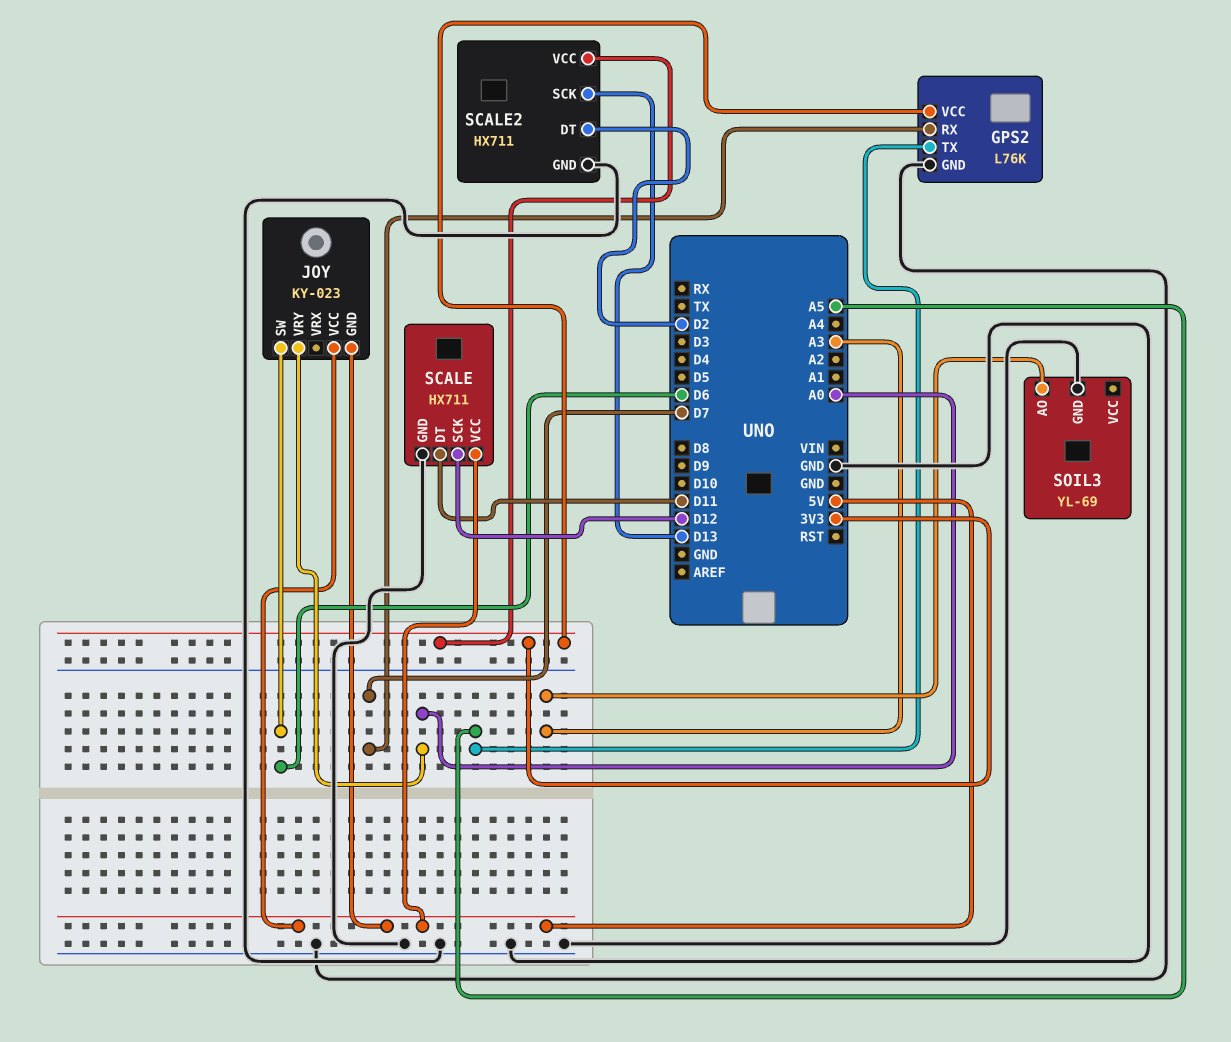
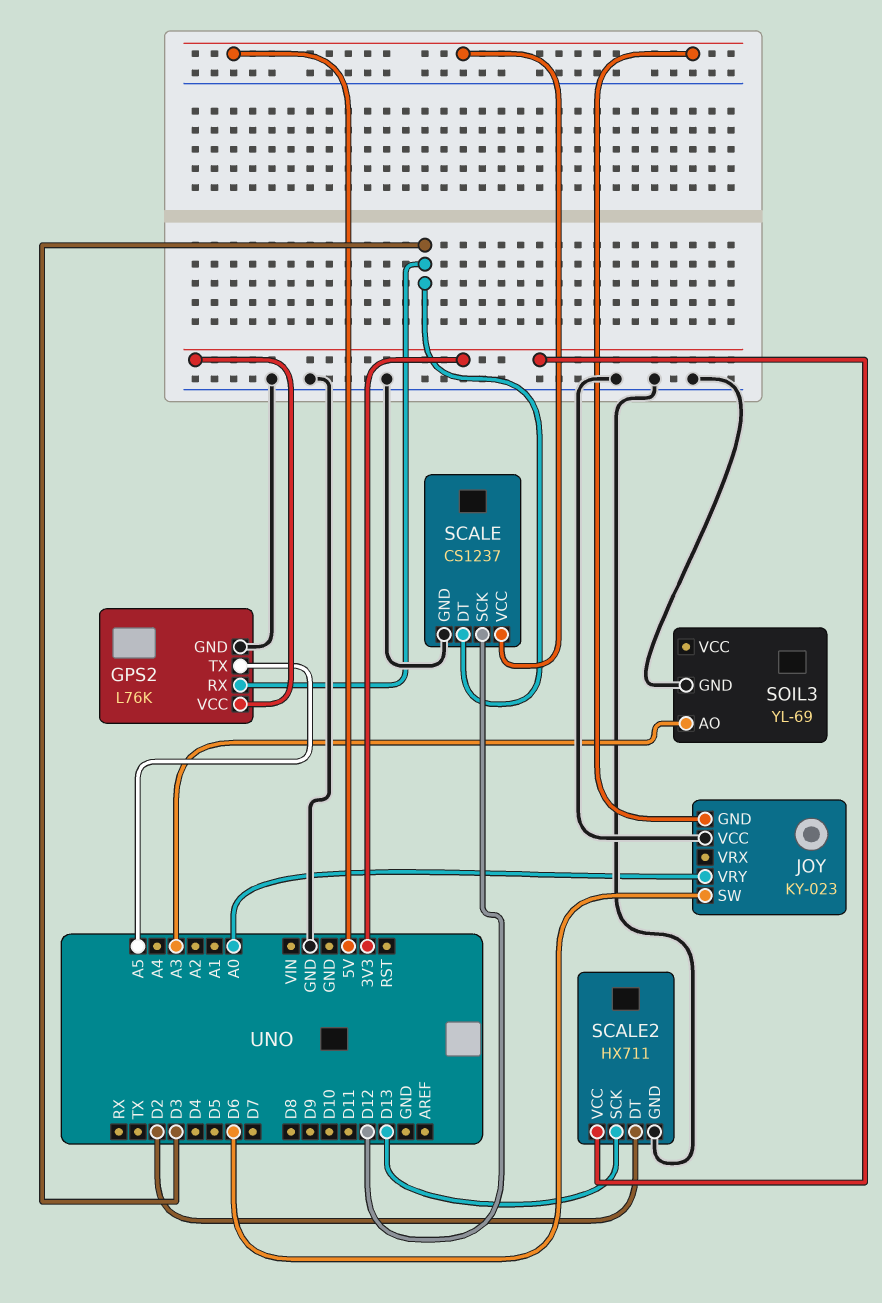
GPS2 pin RX: D7 -> D3
JOY pin VCC: 5V -> GND
SCALE: HX711 -> CS1237
SCALE pin DT: D11 -> D3

